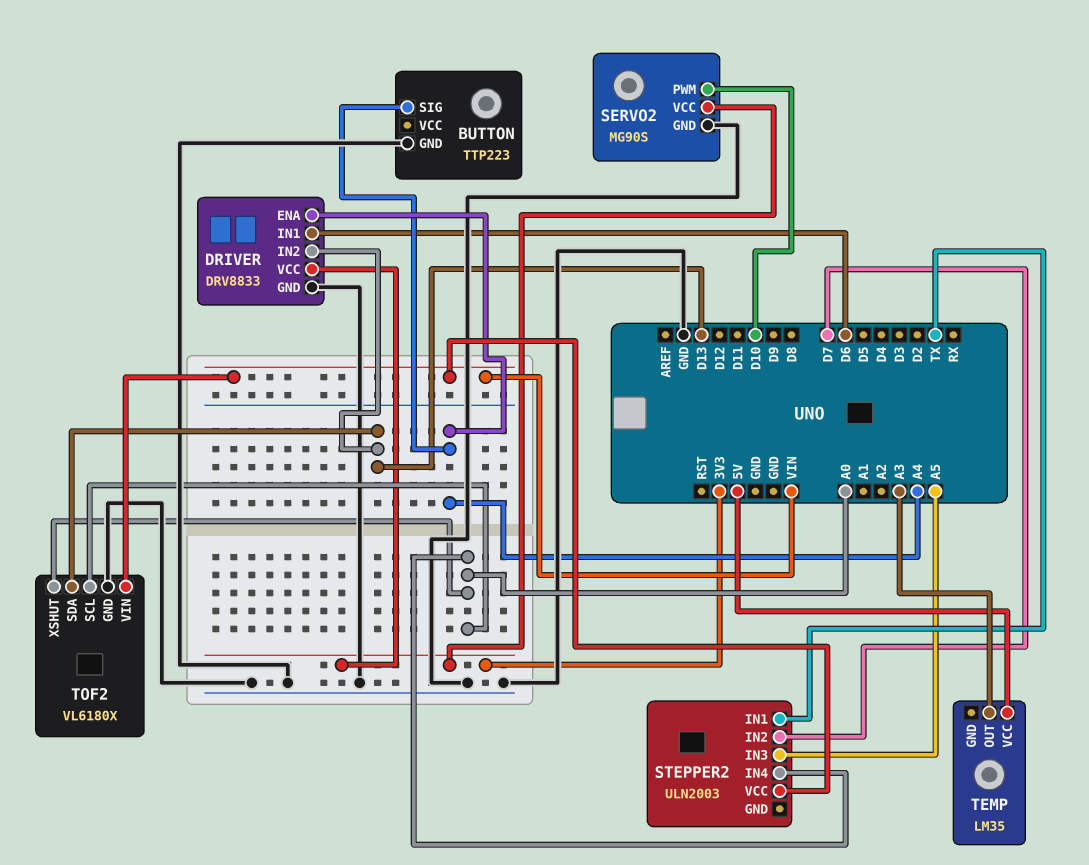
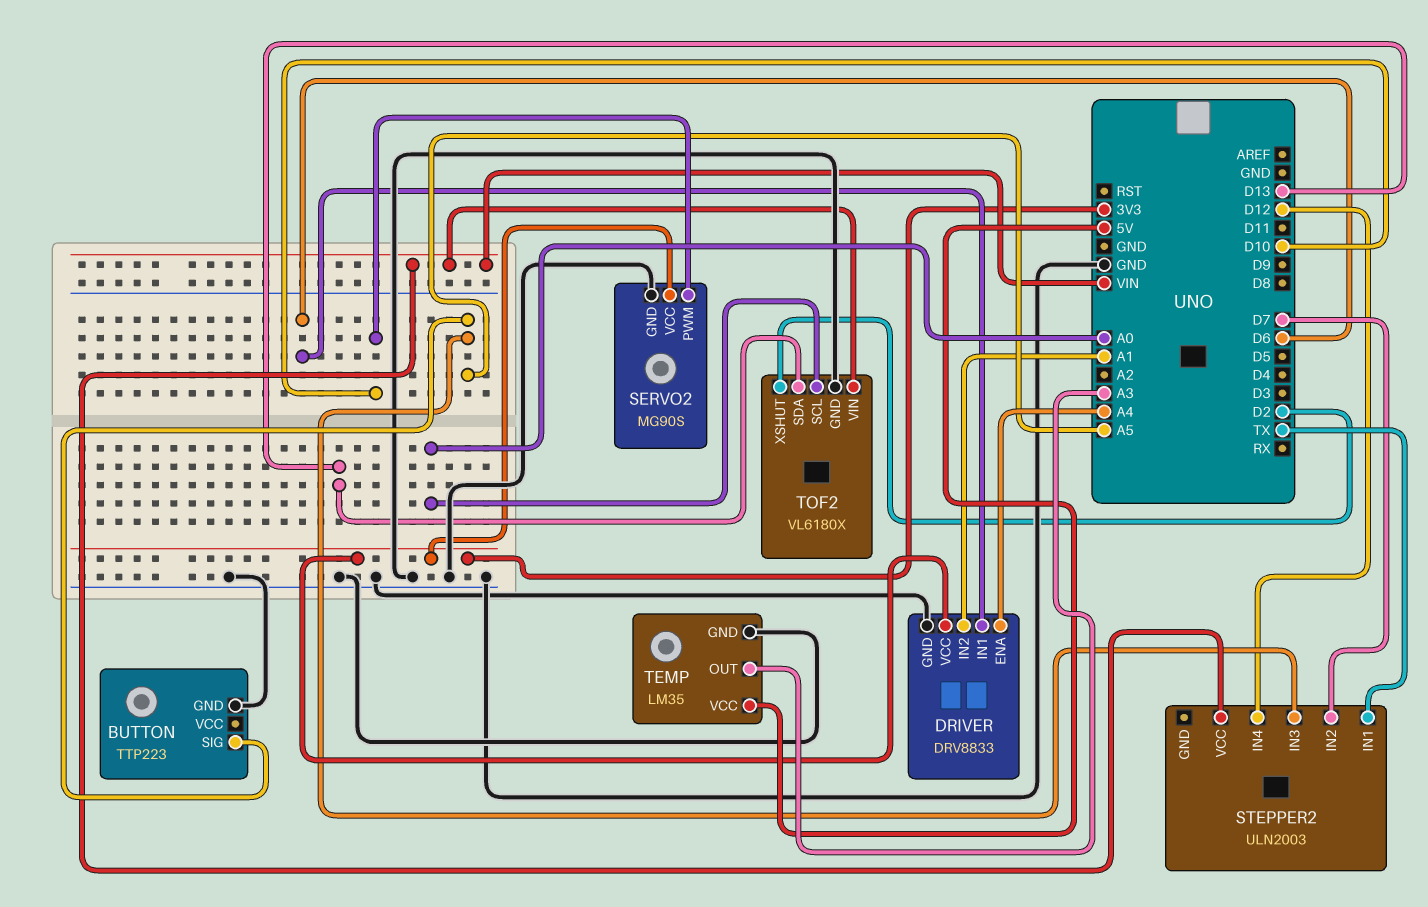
BUTTON pin SIG: A4 -> A5
DRIVER pin IN2: D13 -> A1
STEPPER2 pin IN4: A0 -> D12
TEMP pin GND: none -> GND
TOF2 pin XSHUT: A0 -> D2

